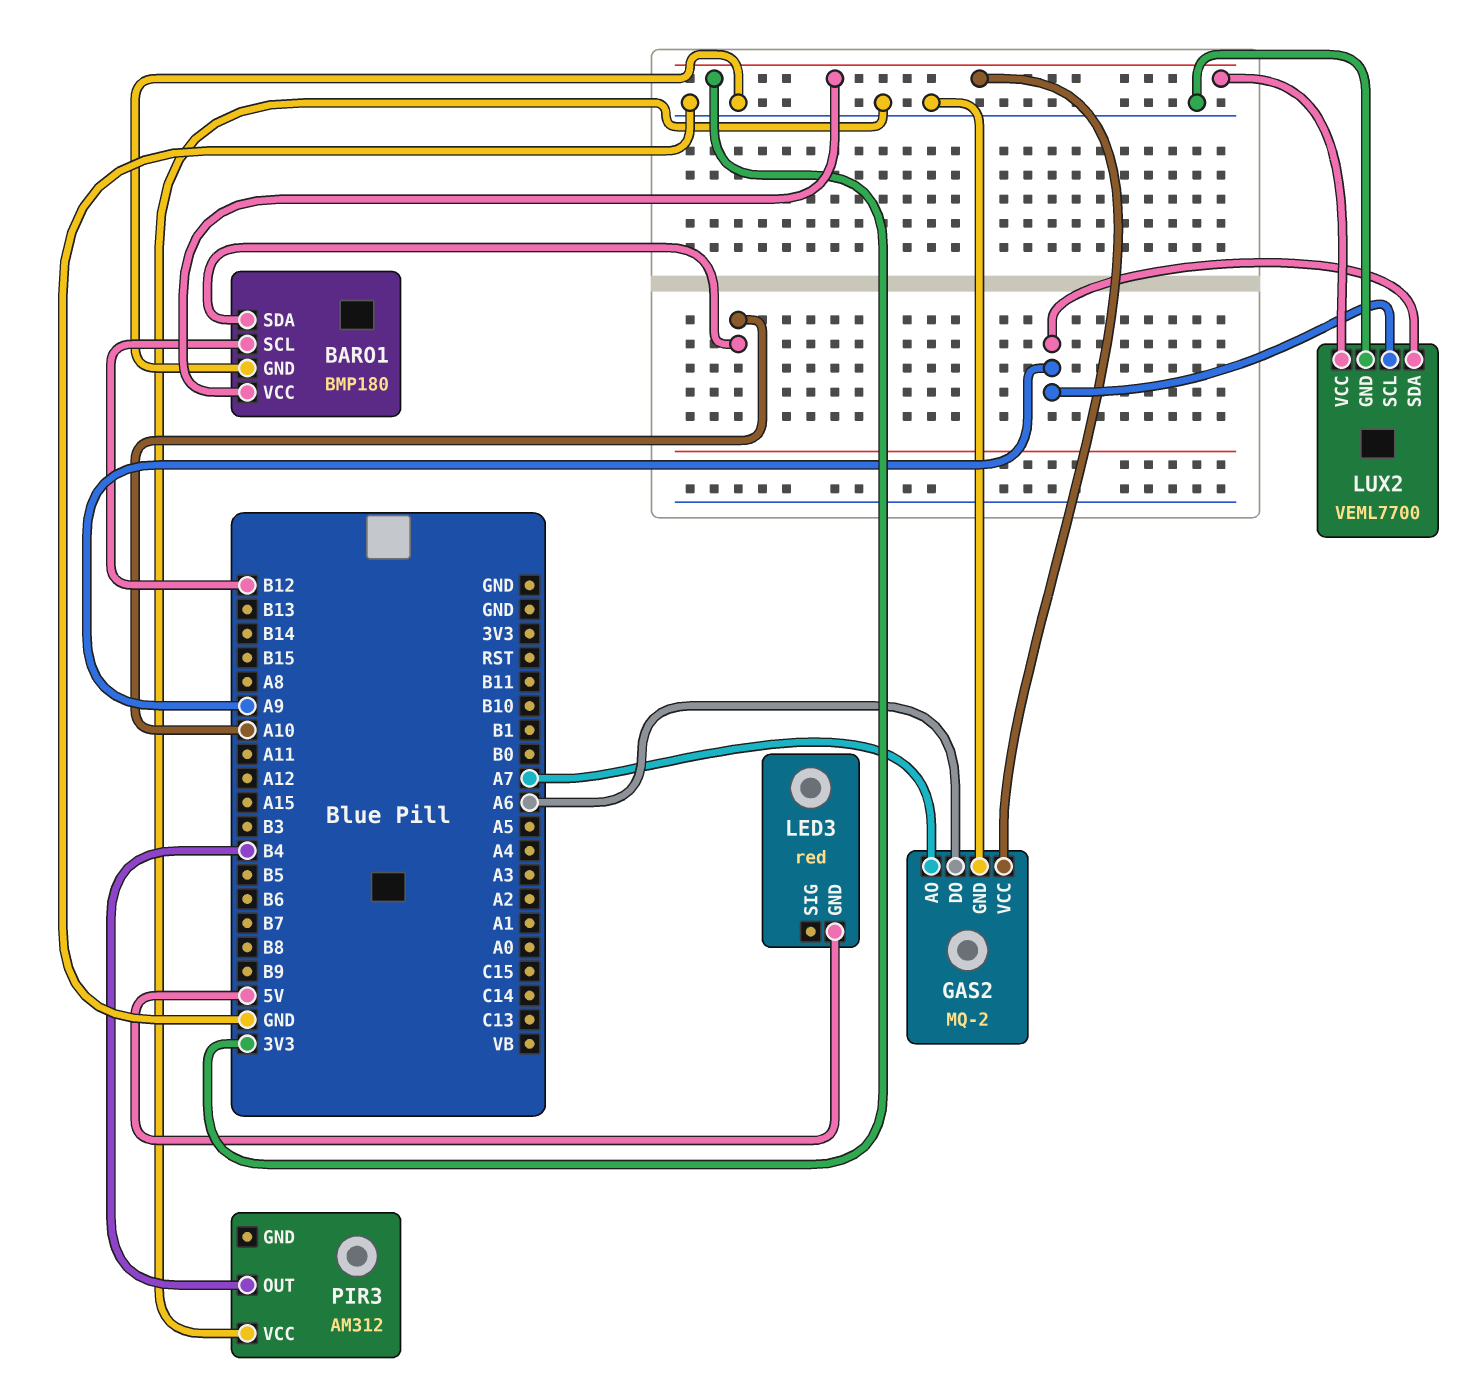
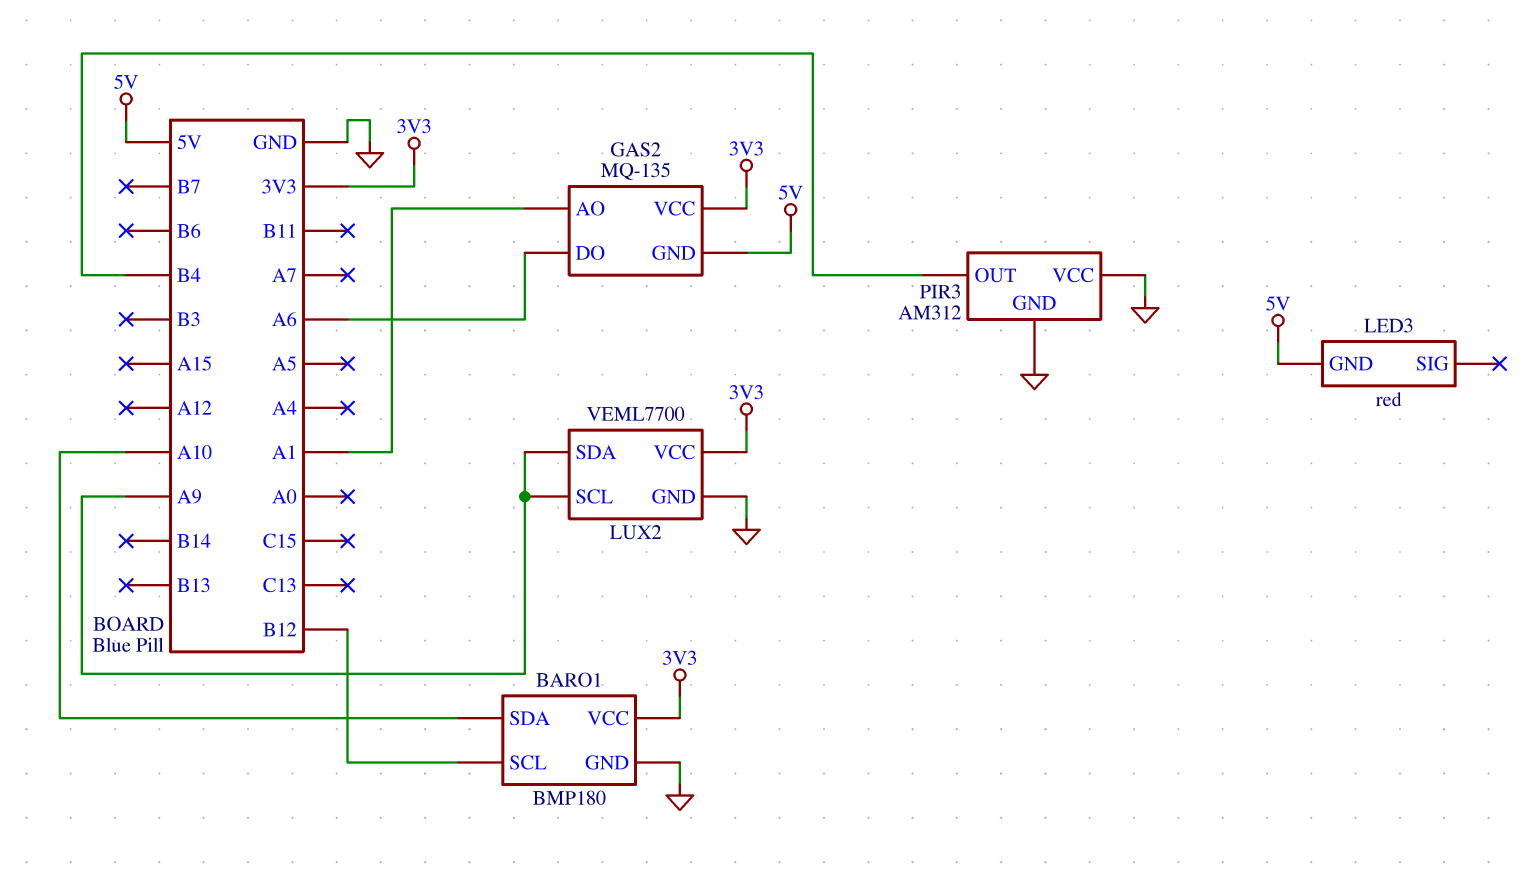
GAS2: MQ-2 -> MQ-135
GAS2 pin AO: A7 -> A1
GAS2 pin GND: GND -> 5V
PIR3 pin GND: none -> GND

